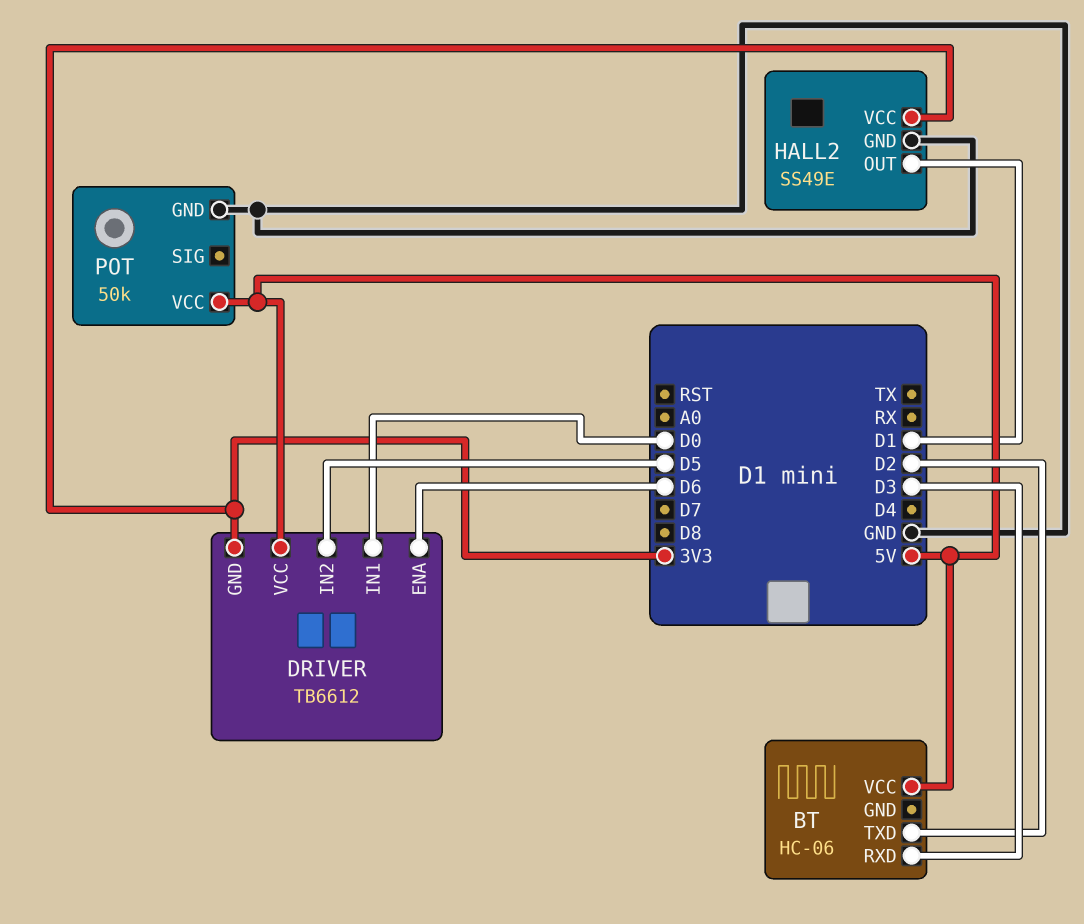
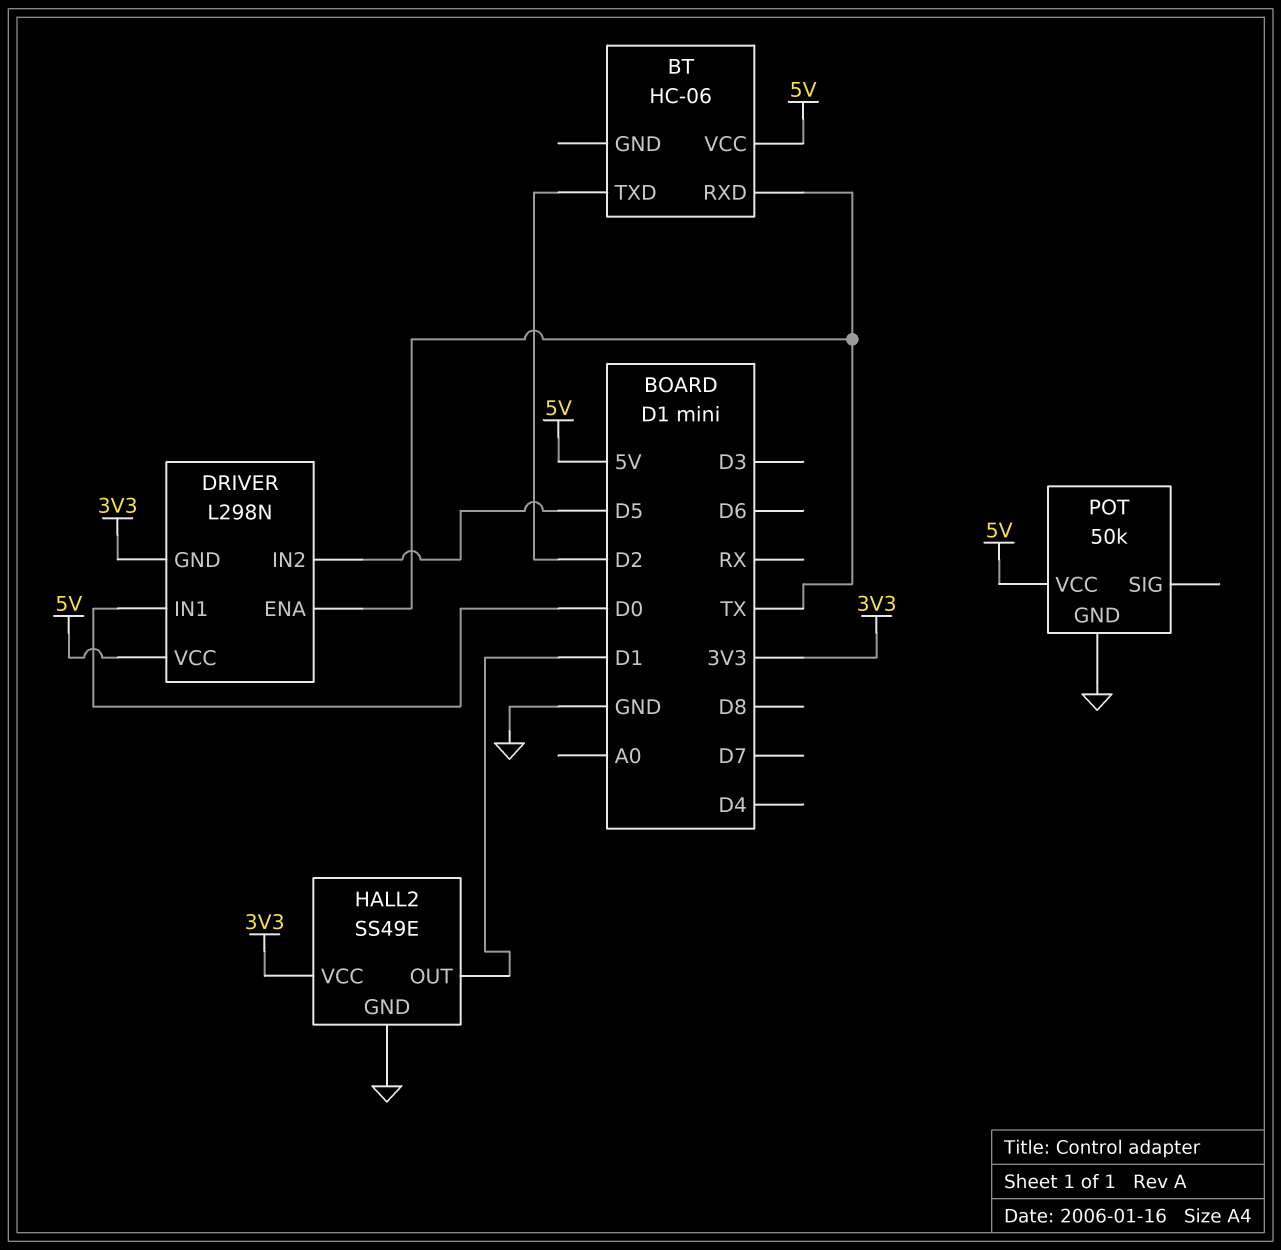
BT pin RXD: D3 -> TX
DRIVER: TB6612 -> L298N
DRIVER pin ENA: D6 -> TX

